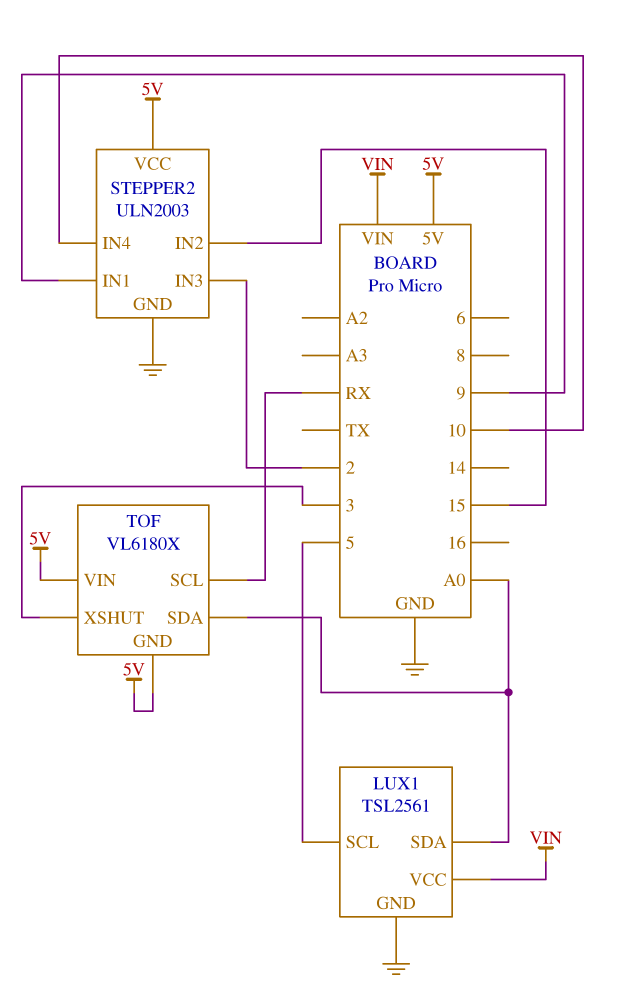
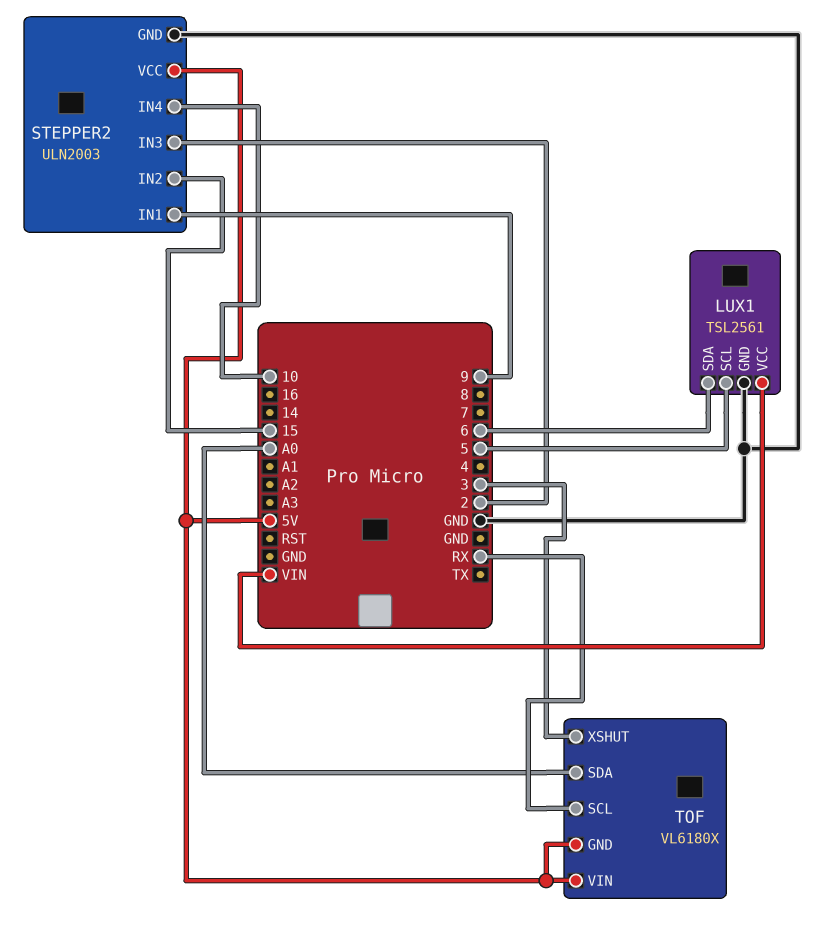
LUX1 pin SDA: A0 -> 6

